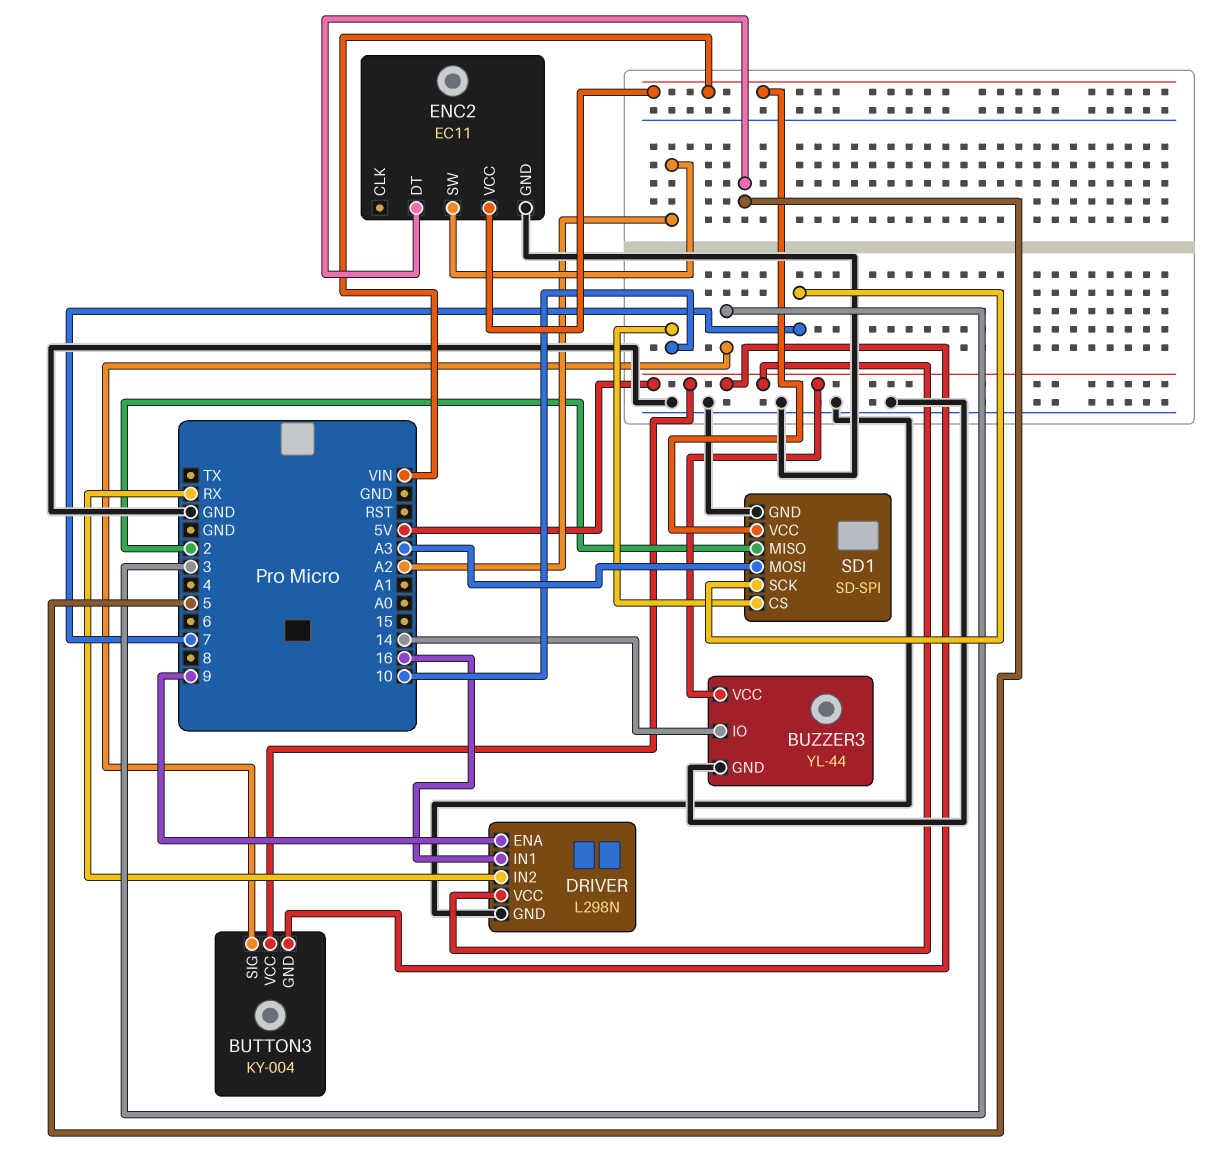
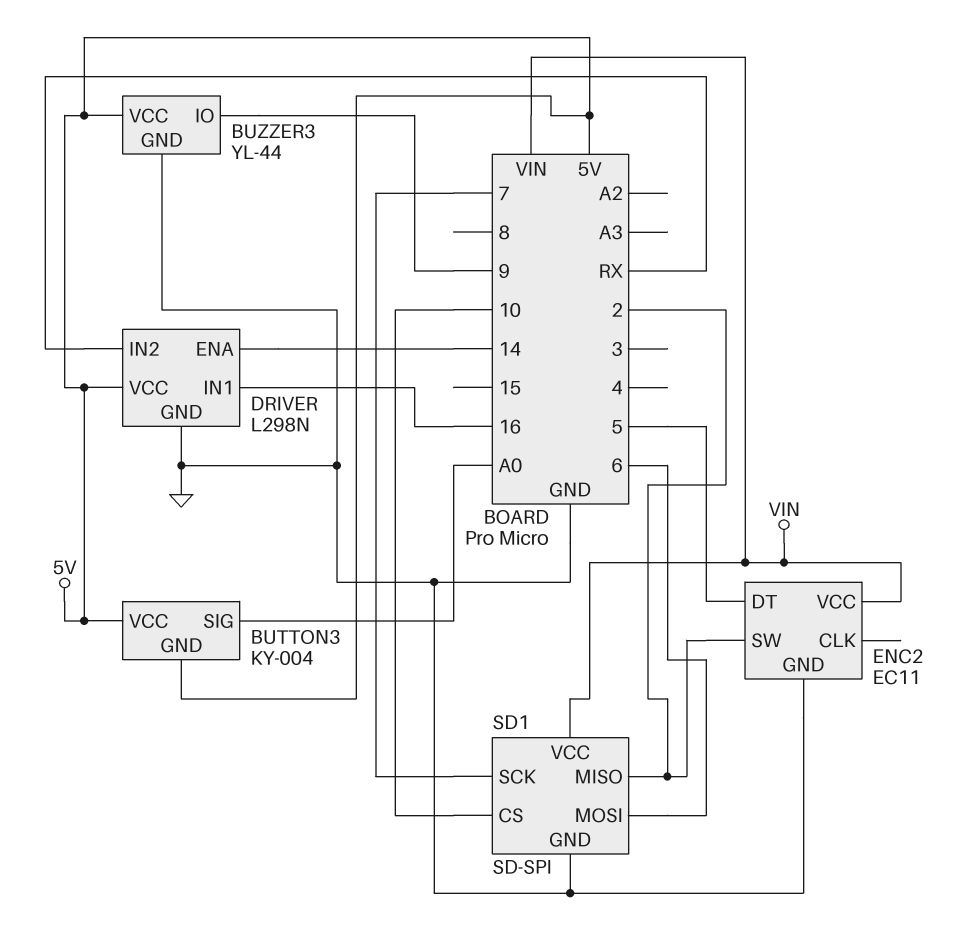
BUTTON3 pin SIG: 3 -> A0
BUZZER3 pin IO: 14 -> 9
DRIVER pin ENA: 9 -> 14
ENC2 pin SW: A2 -> 2
SD1 pin MOSI: A3 -> 6

